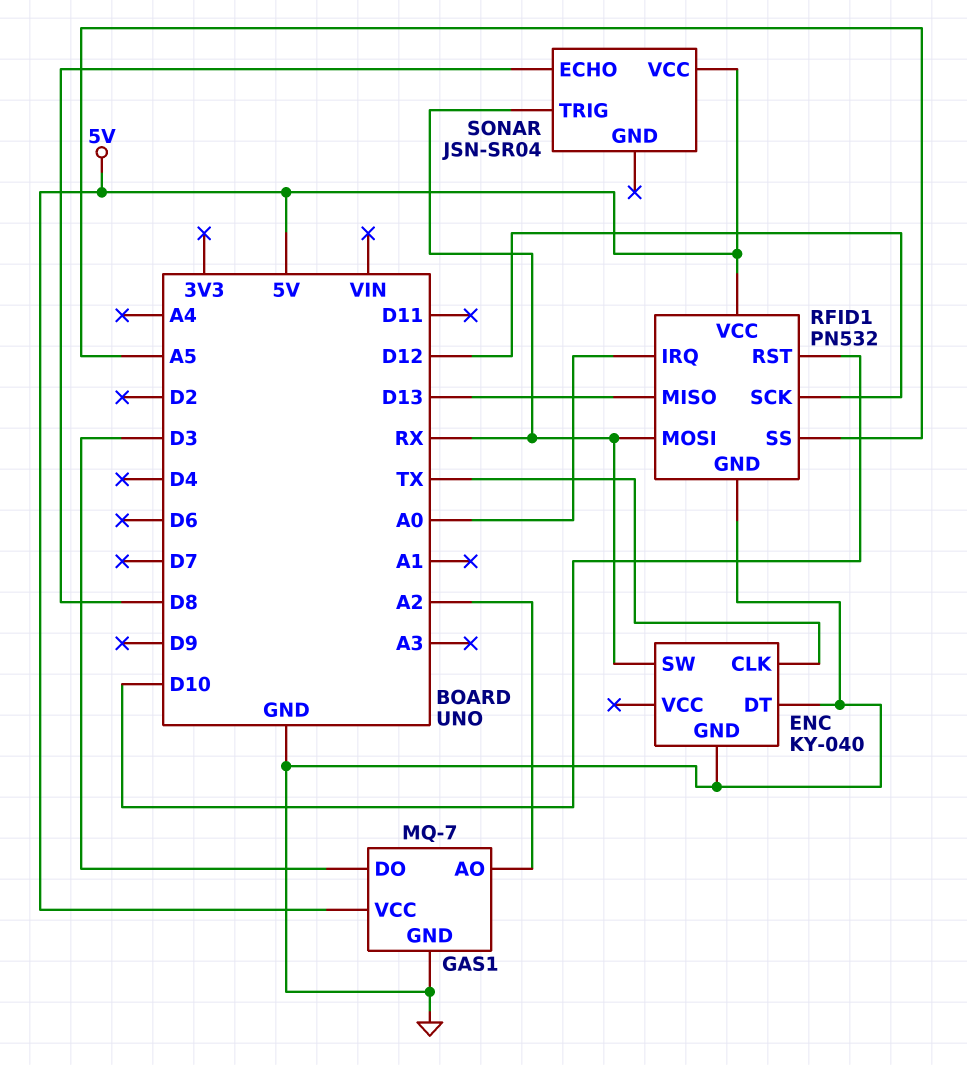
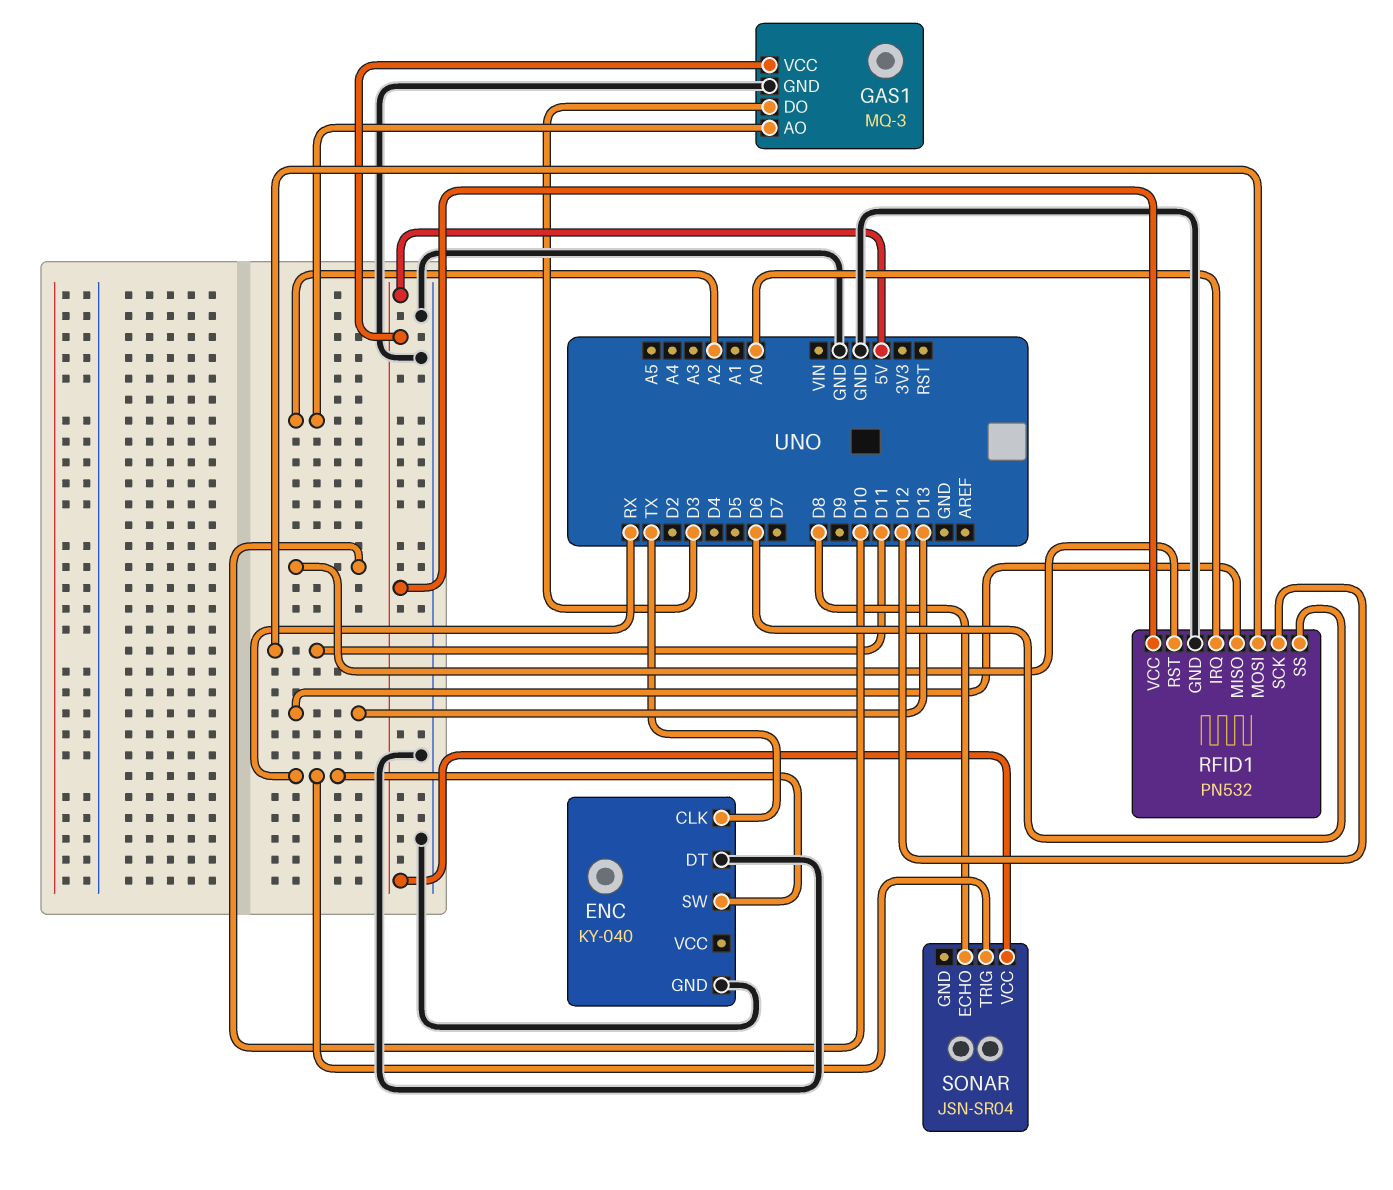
GAS1: MQ-7 -> MQ-3
RFID1 pin MOSI: RX -> D11
RFID1 pin SS: A5 -> D6

